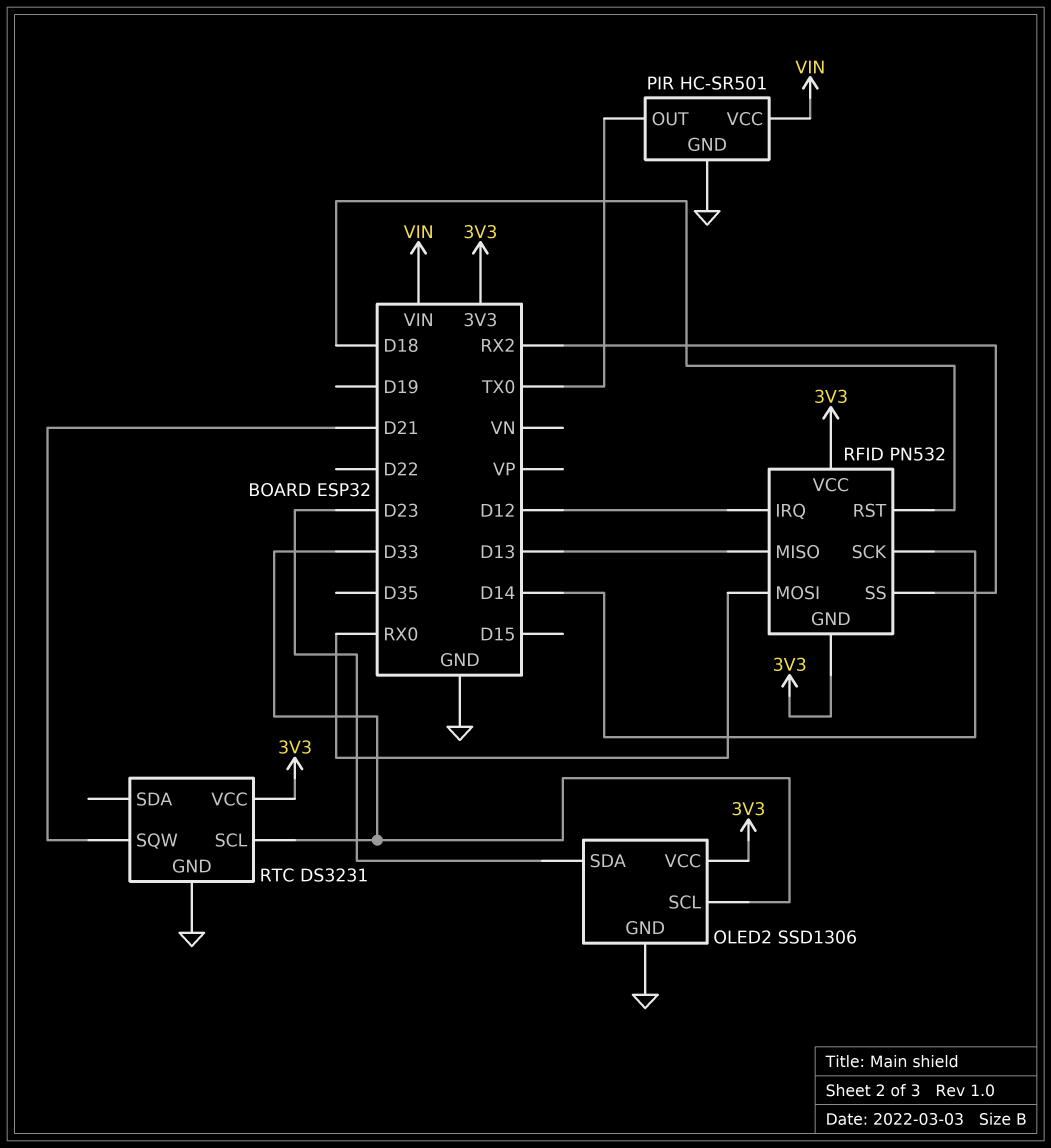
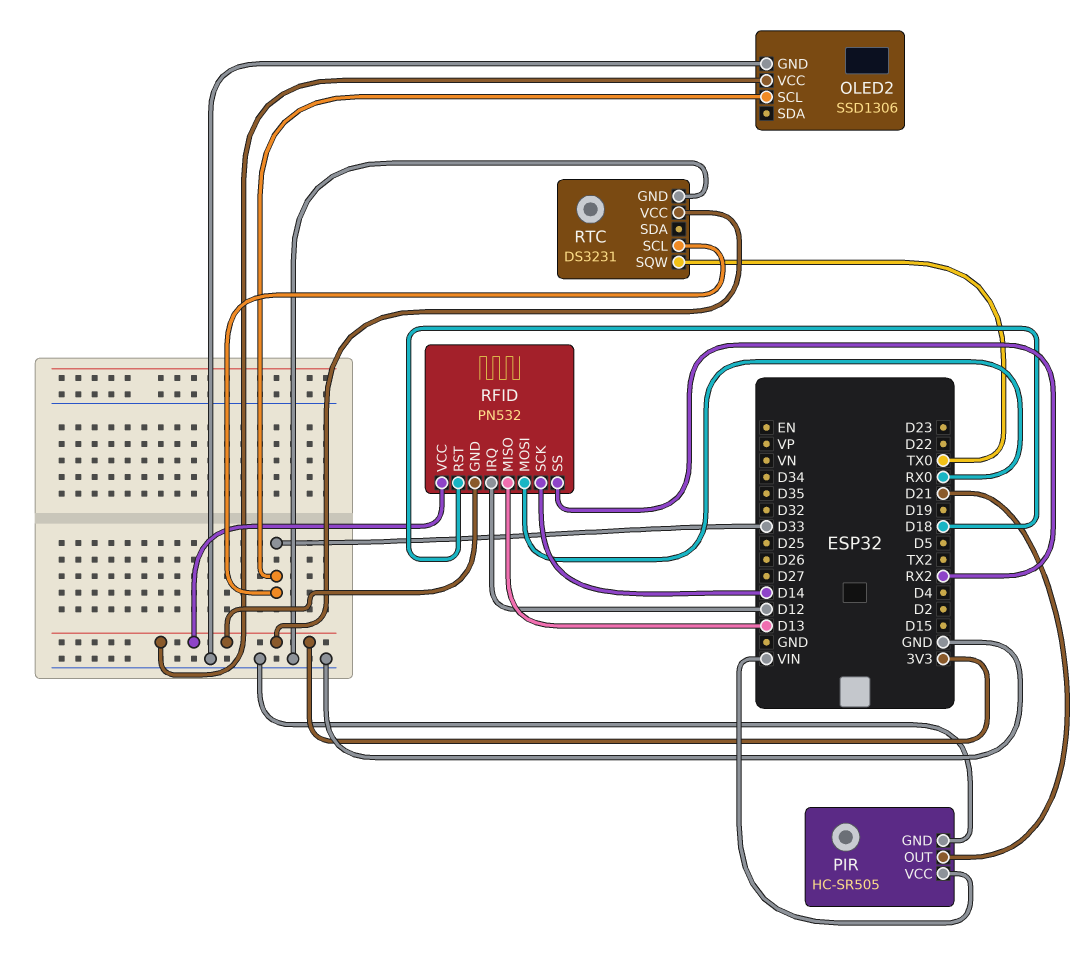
OLED2 pin SDA: D23 -> none
PIR: HC-SR501 -> HC-SR505
PIR pin OUT: TX0 -> D21
RTC pin SQW: D21 -> TX0

